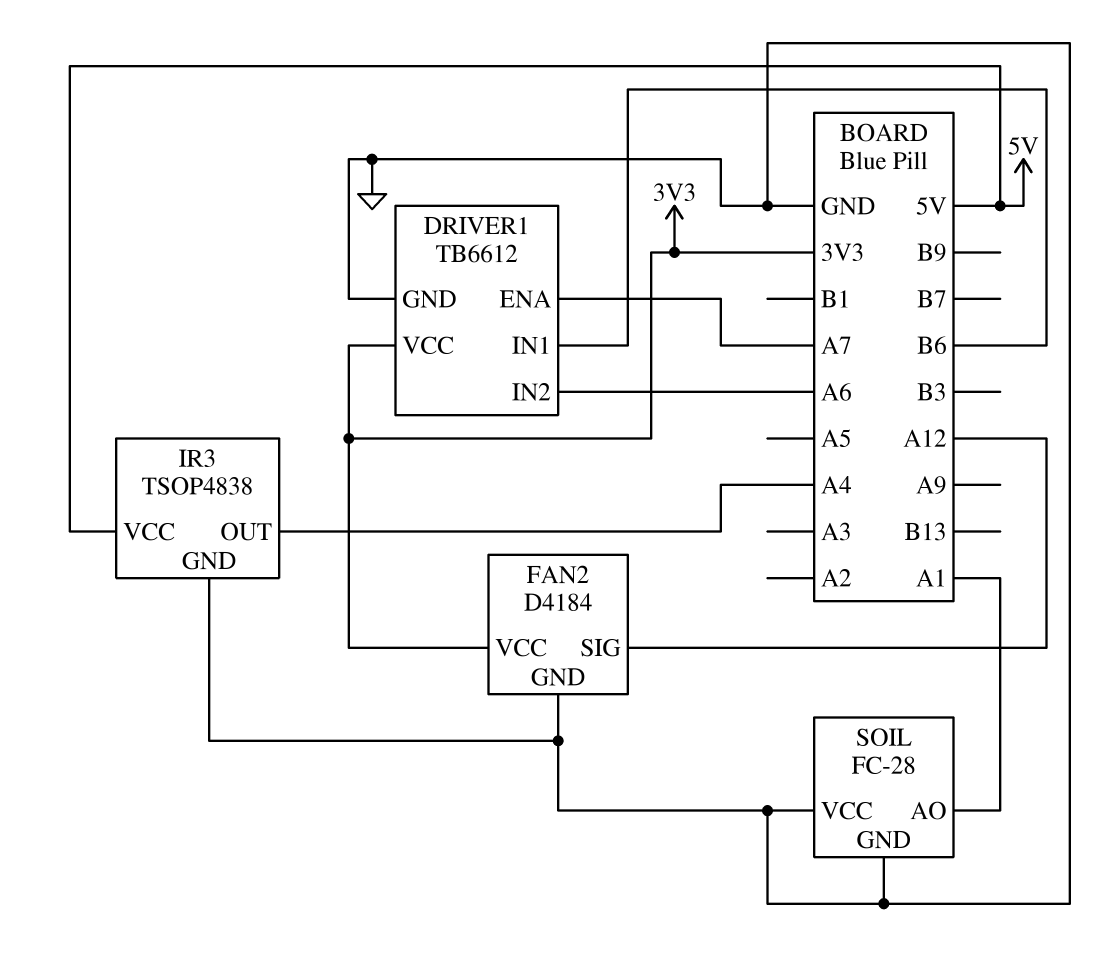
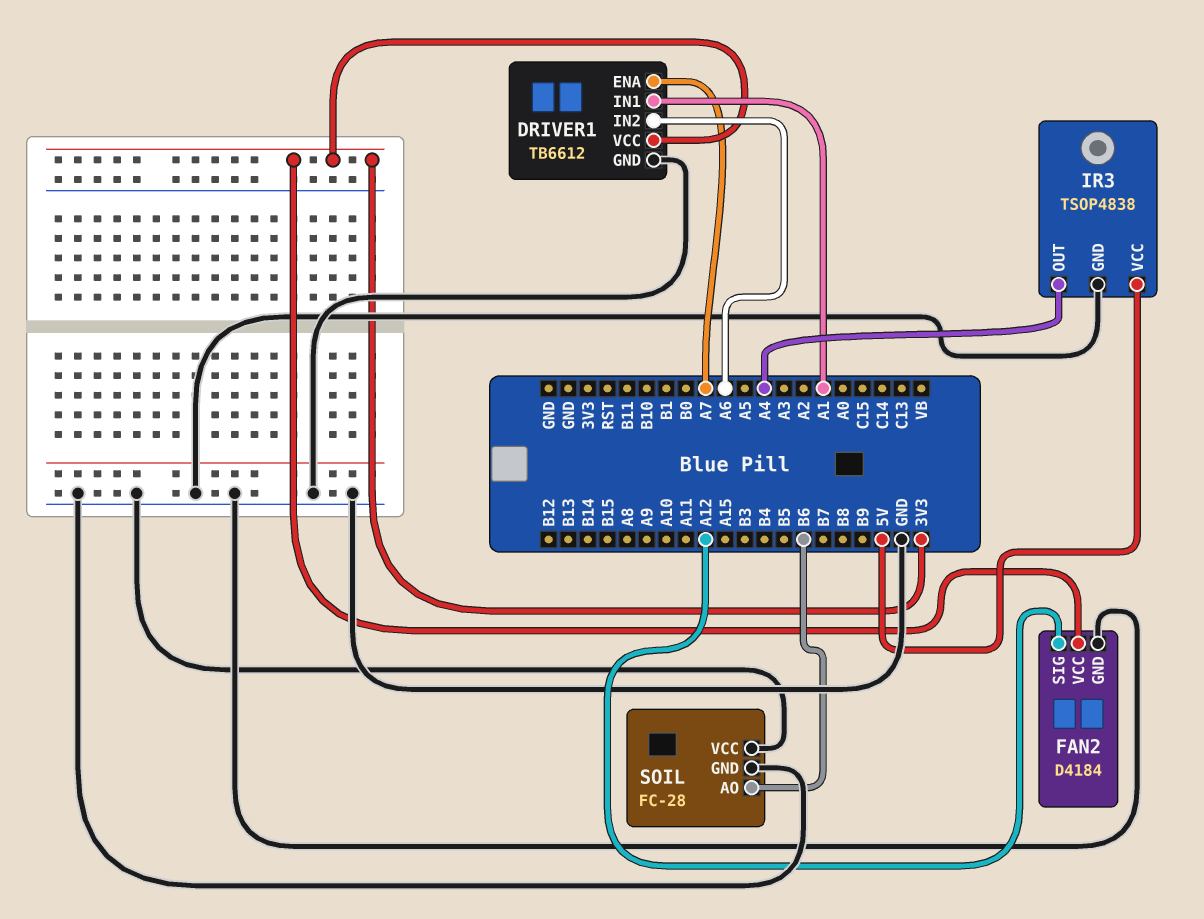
DRIVER1 pin IN1: B6 -> A1
SOIL pin AO: A1 -> B6

